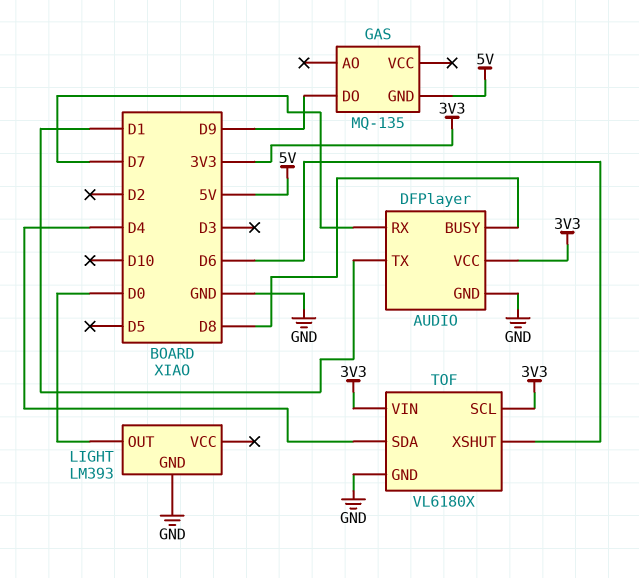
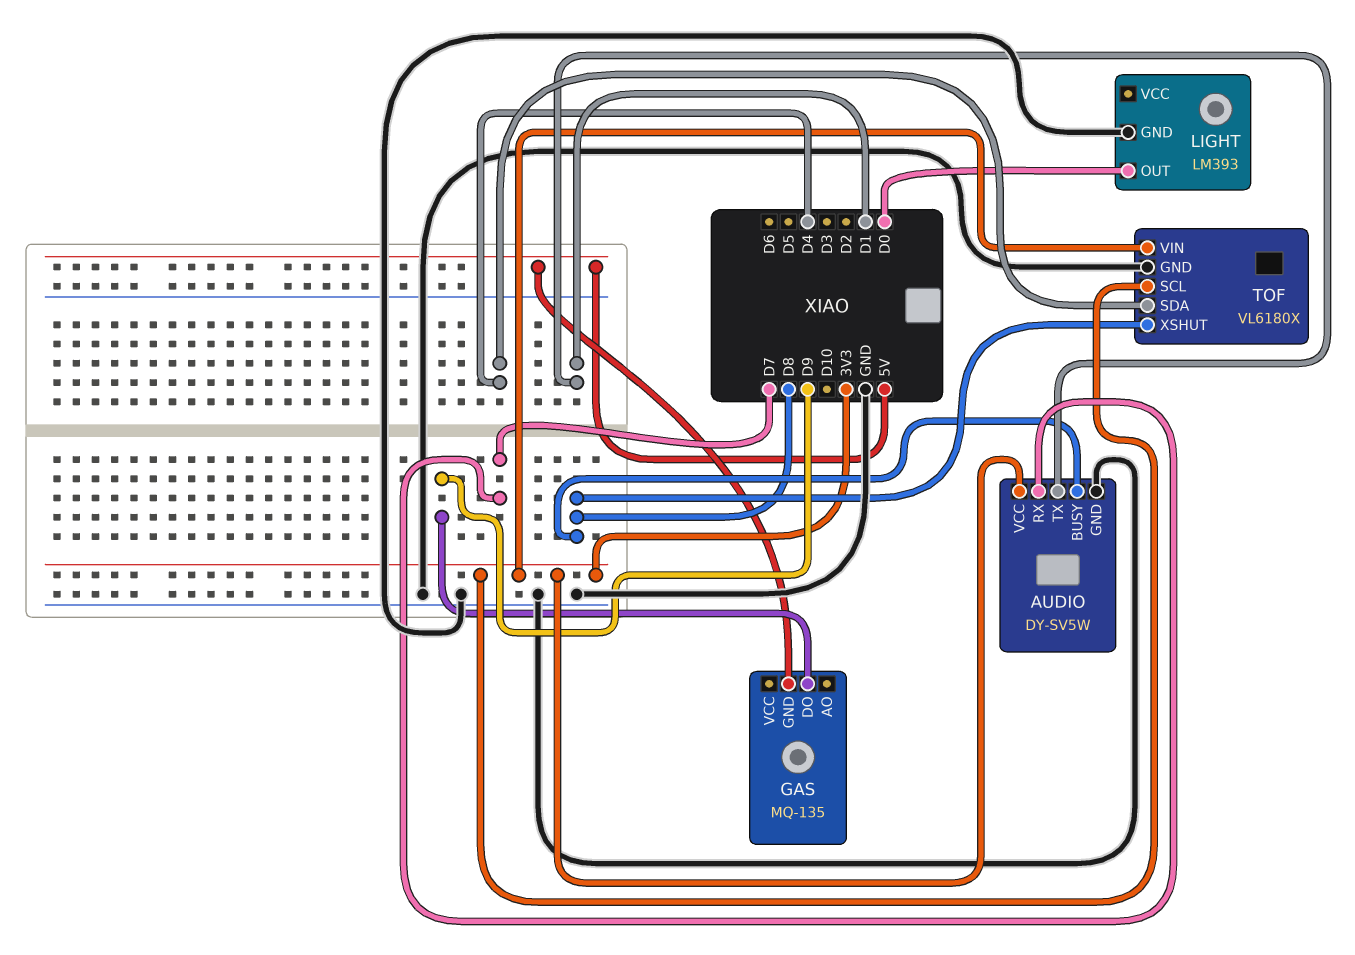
AUDIO: DFPlayer -> DY-SV5W
TOF pin XSHUT: D6 -> D8

